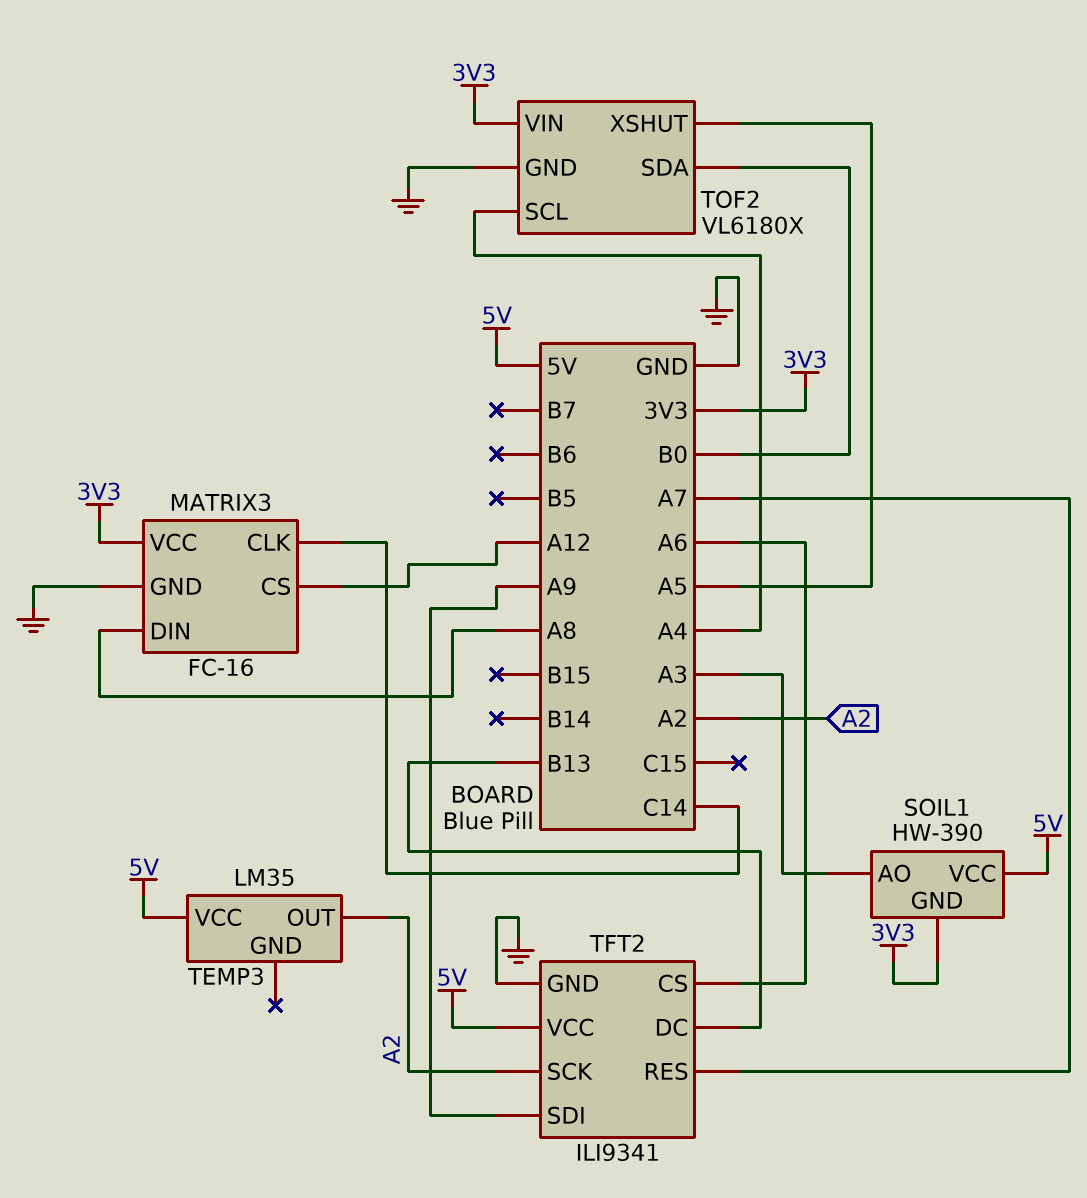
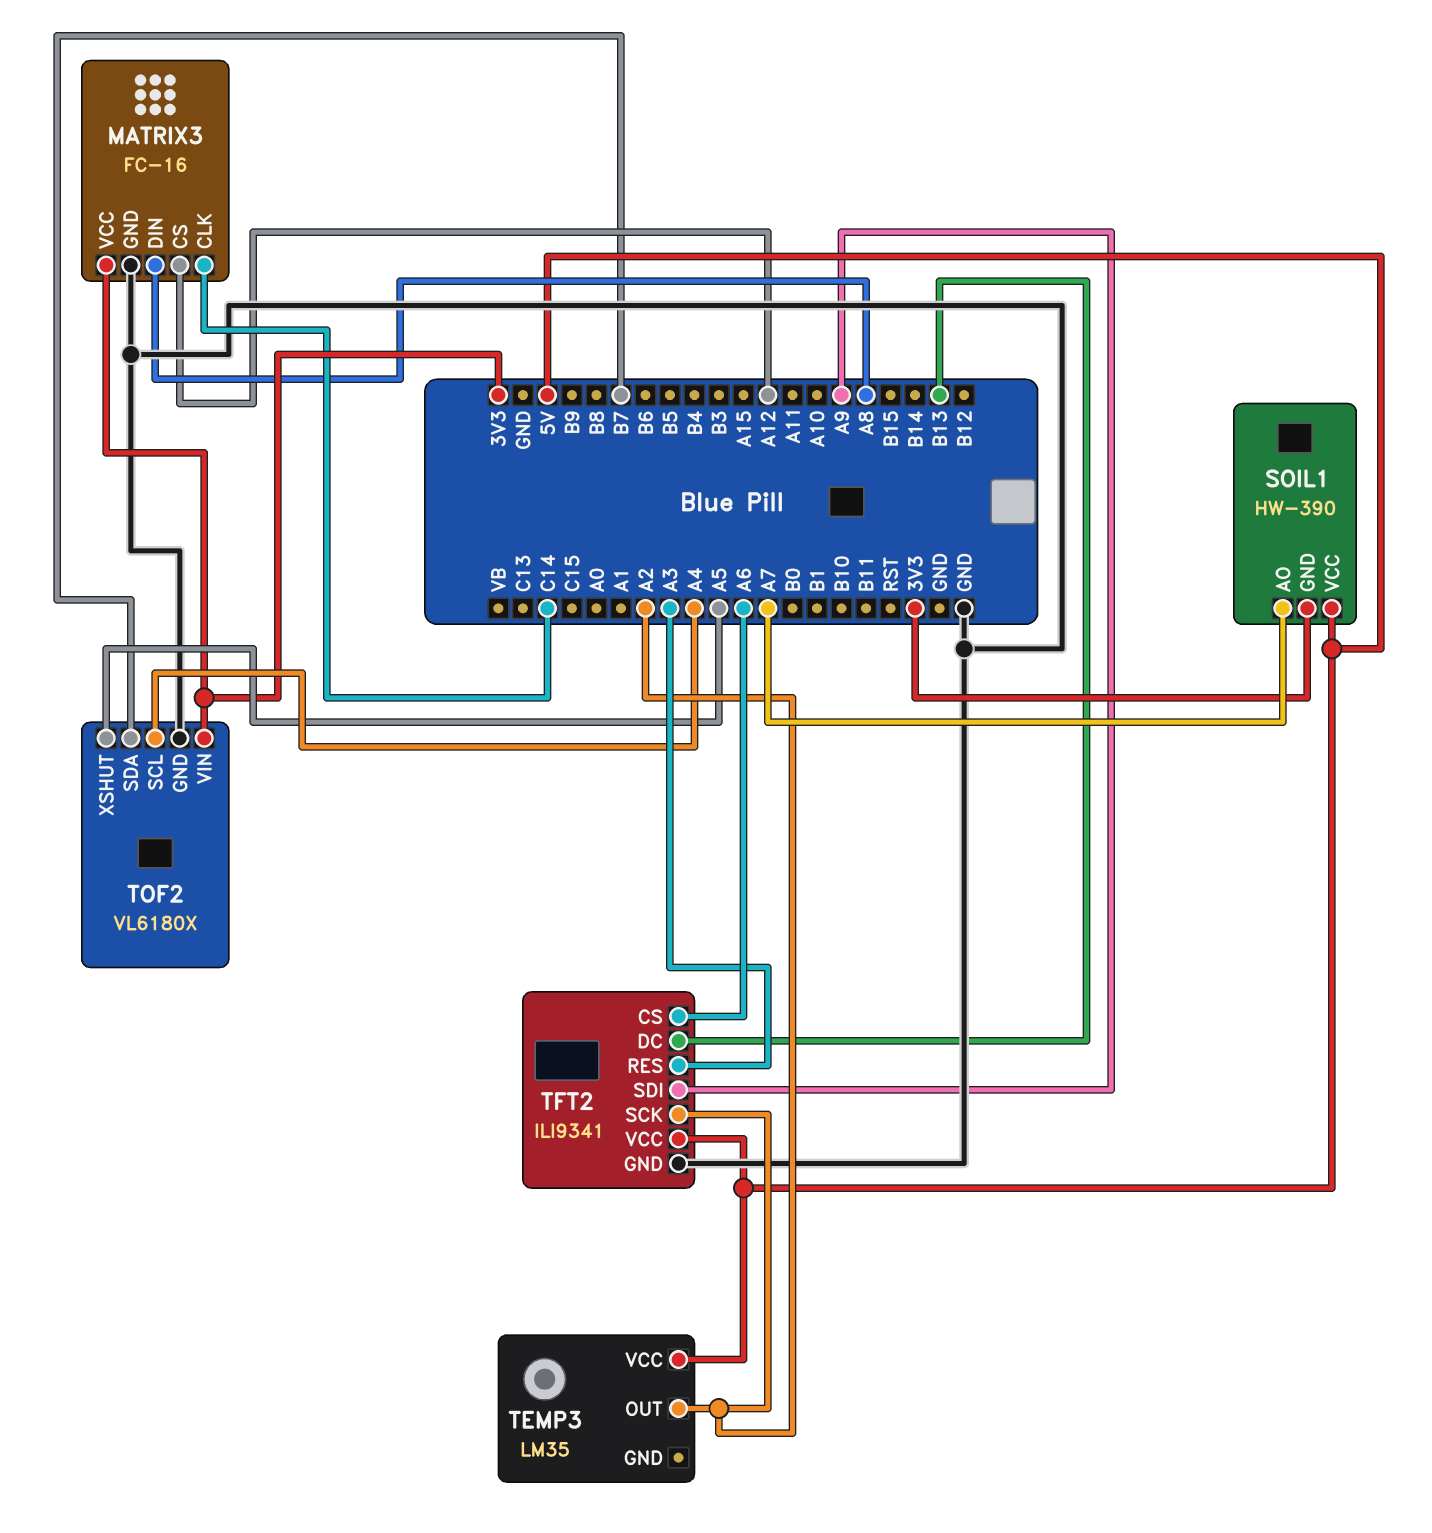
SOIL1 pin AO: A3 -> A7
TFT2 pin RES: A7 -> A3
TOF2 pin SDA: B0 -> B7

